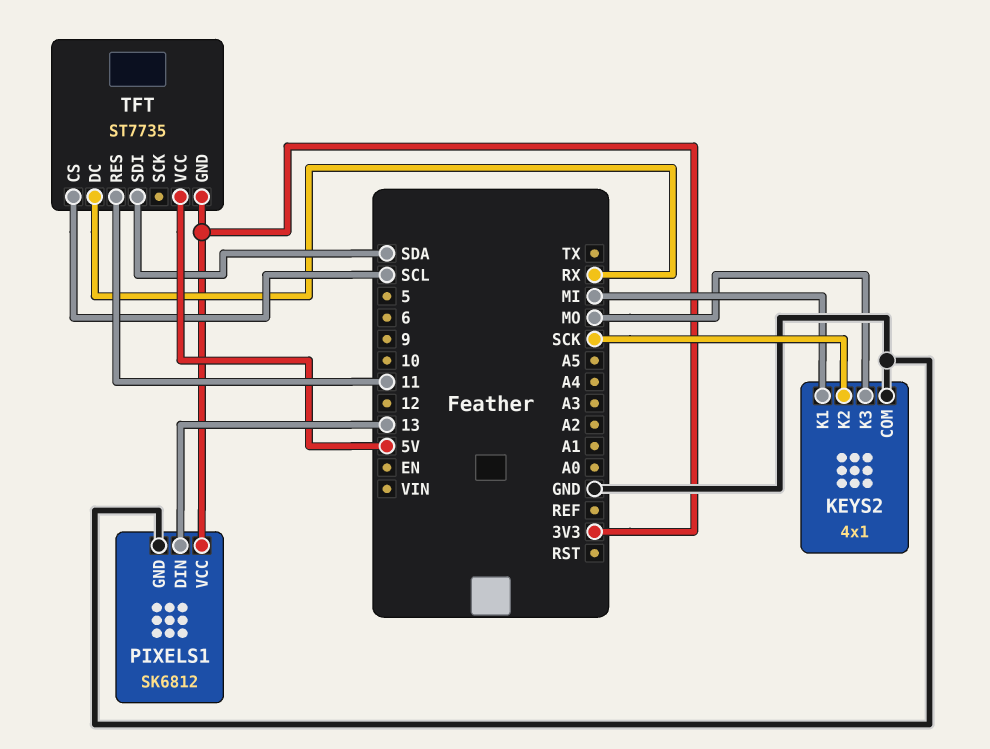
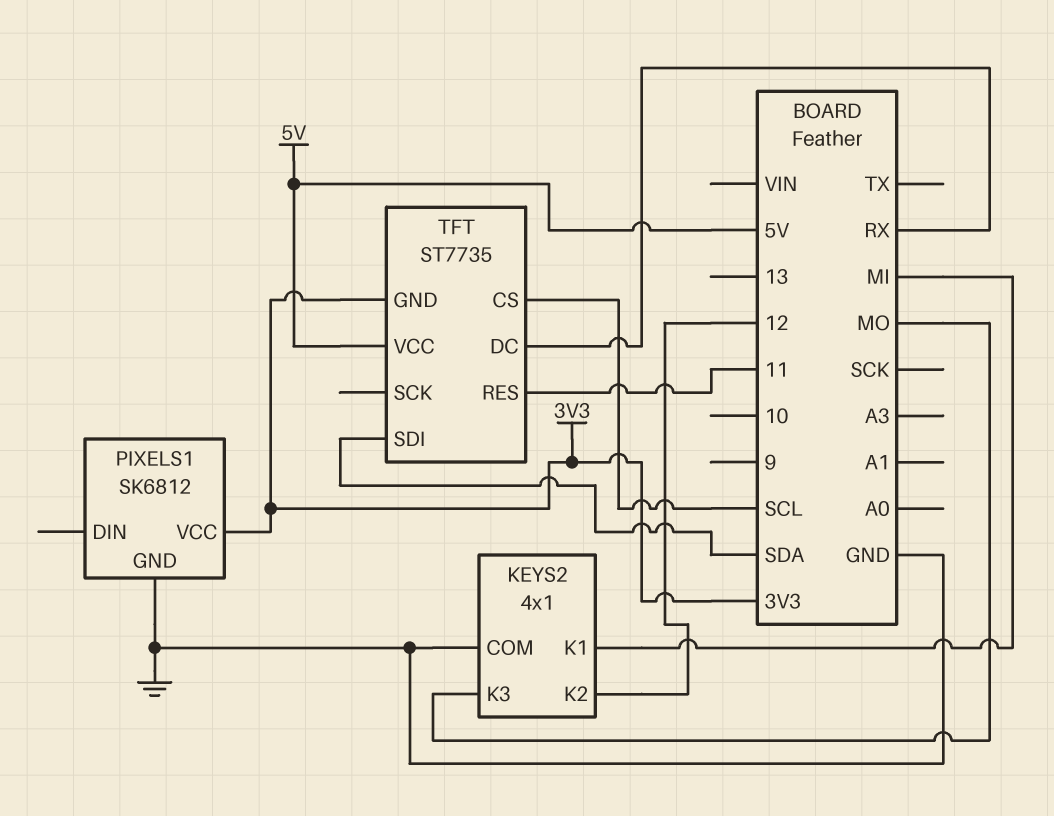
KEYS2 pin K2: SCK -> 12
PIXELS1 pin DIN: 13 -> none

